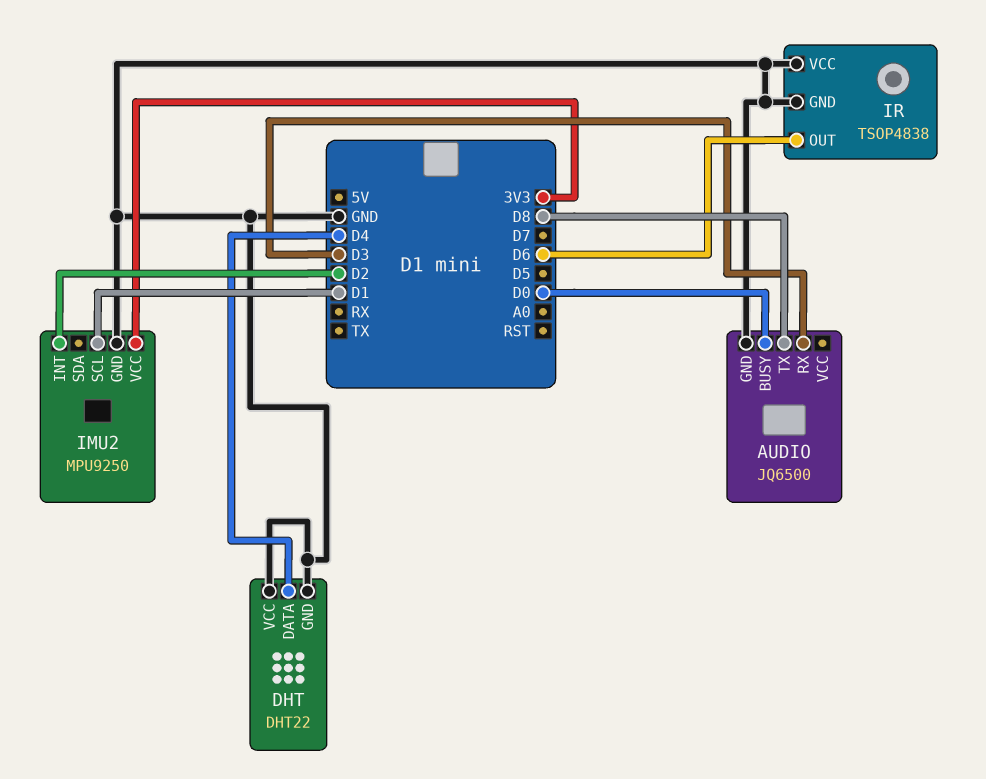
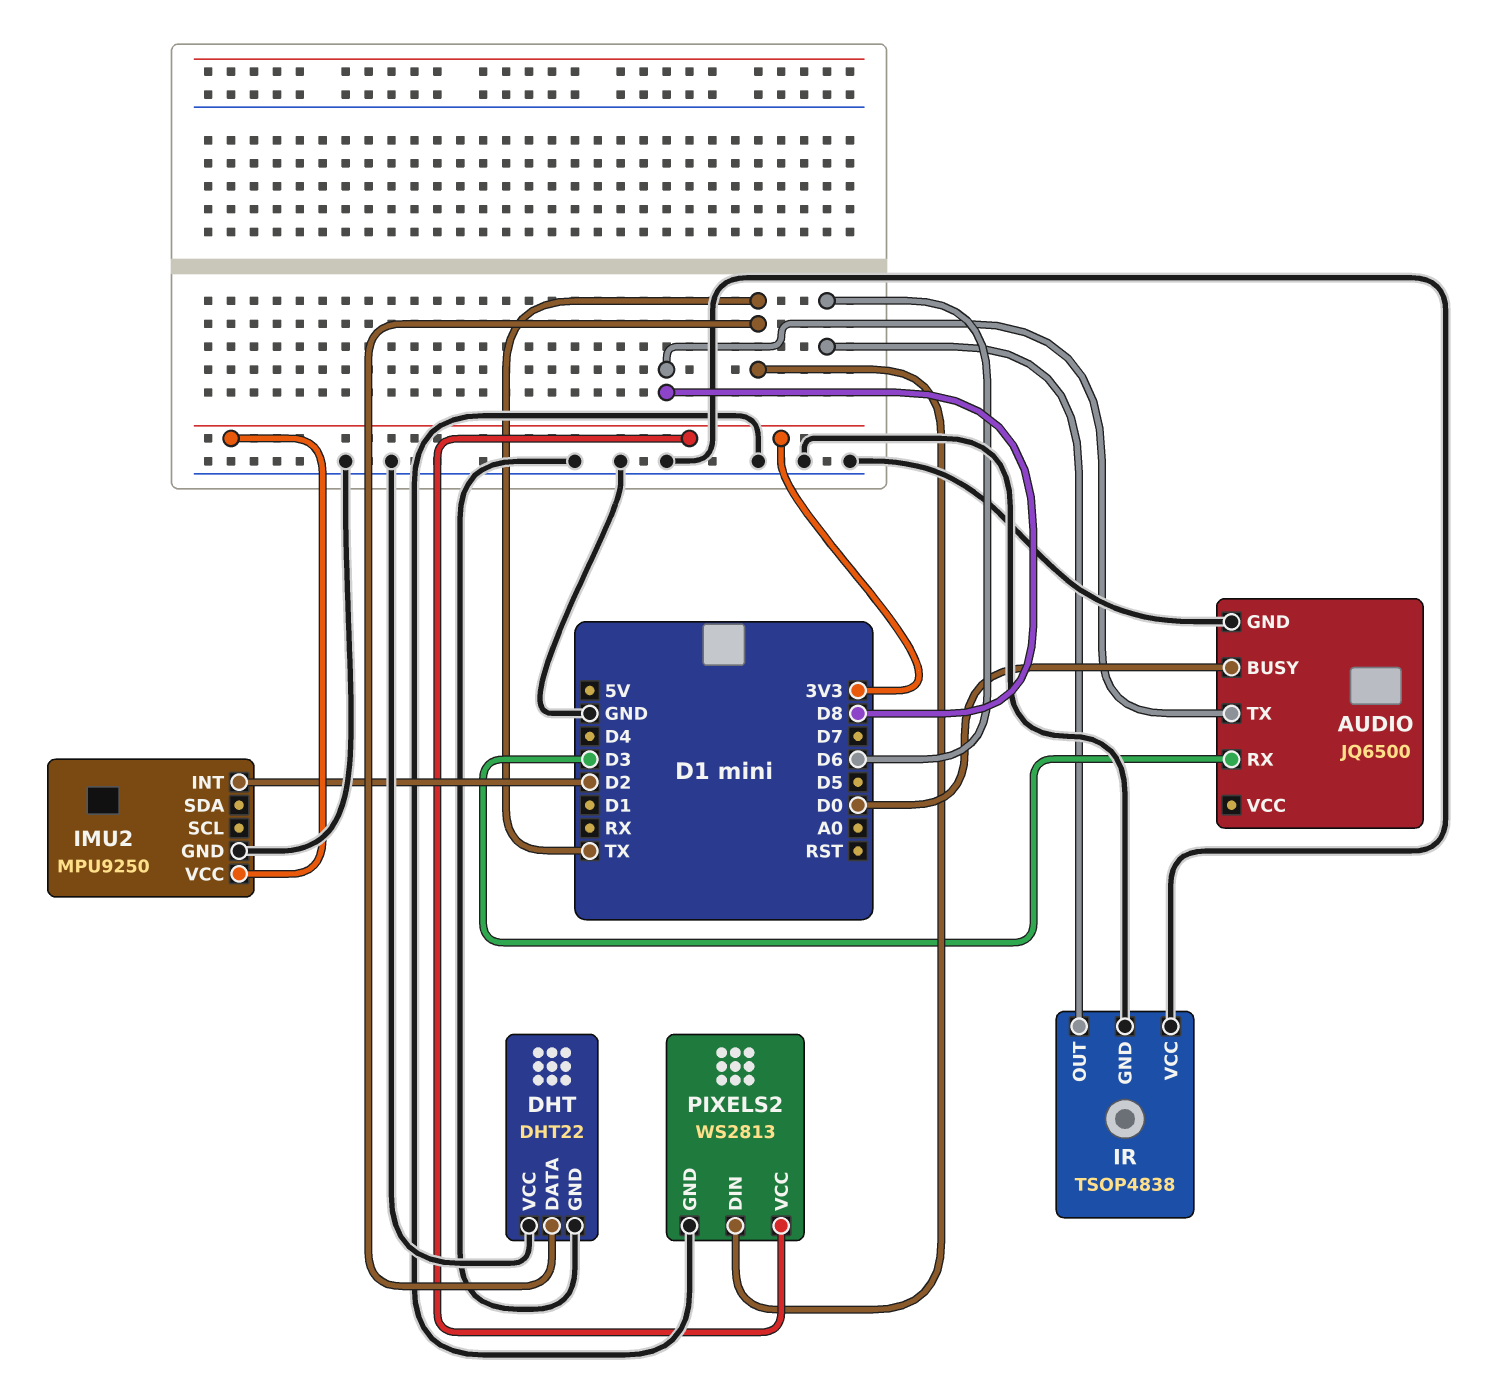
DHT pin DATA: D4 -> TX
IMU2 pin SCL: D1 -> none
PIXELS2: none -> WS2813
PIXELS2 pin DIN: none -> TX
PIXELS2 pin GND: none -> GND
PIXELS2 pin VCC: none -> 3V3

